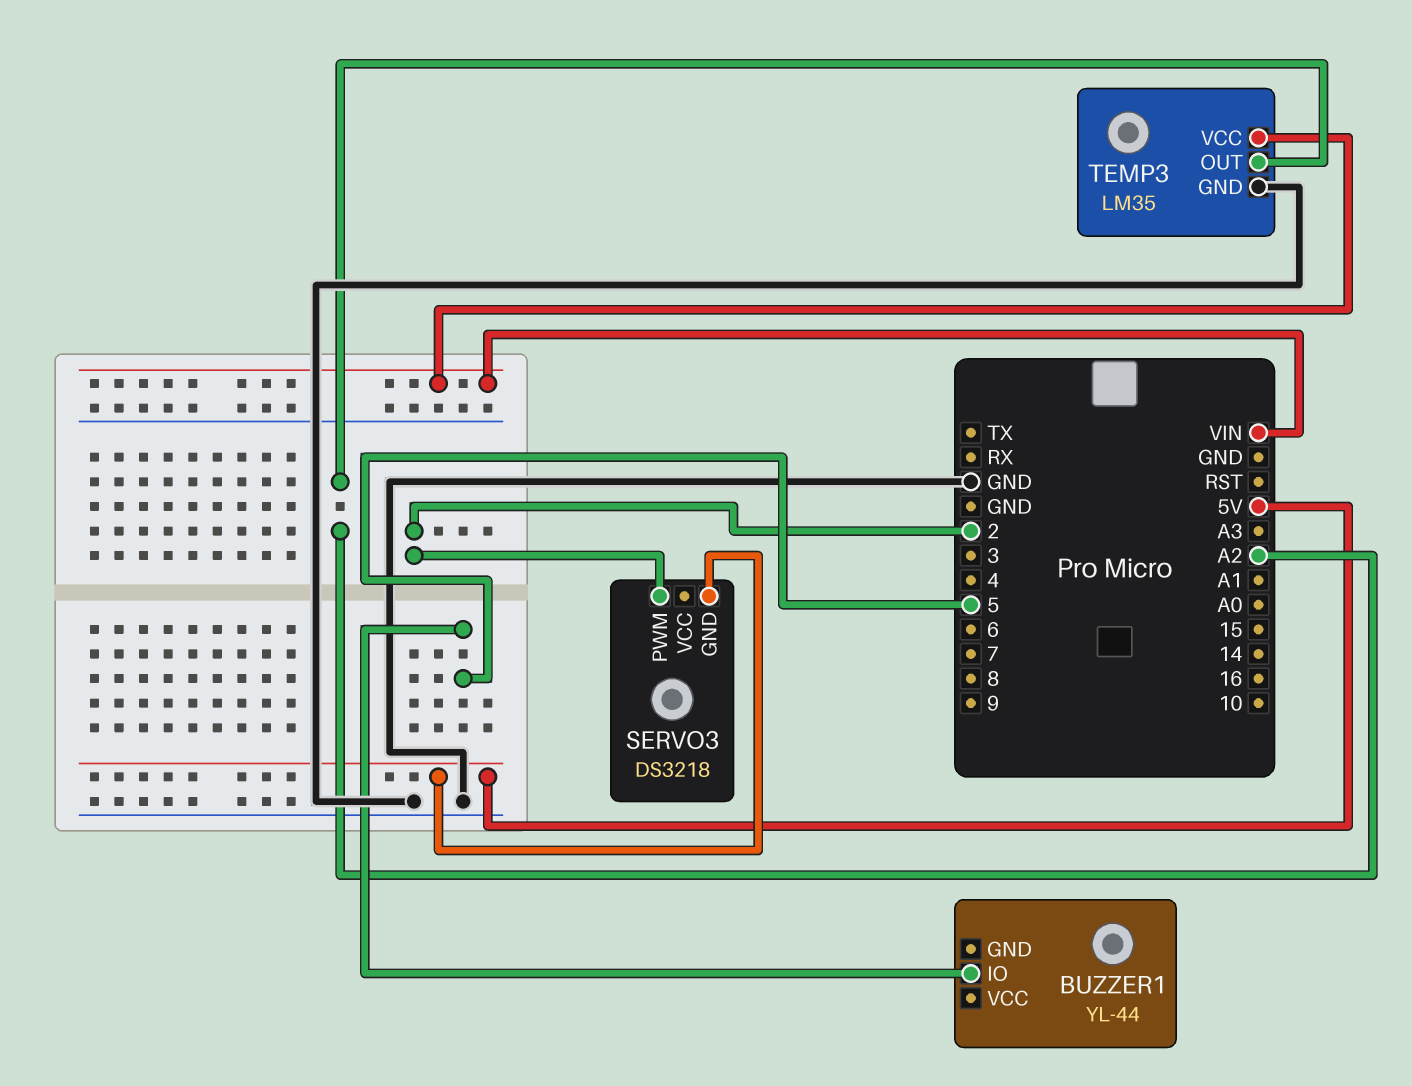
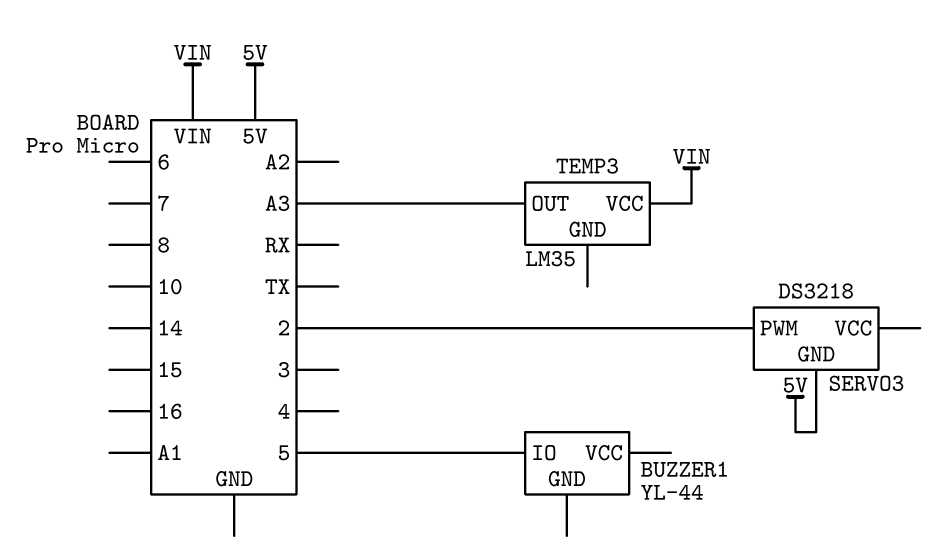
TEMP3 pin GND: GND -> none
TEMP3 pin OUT: A2 -> A3

